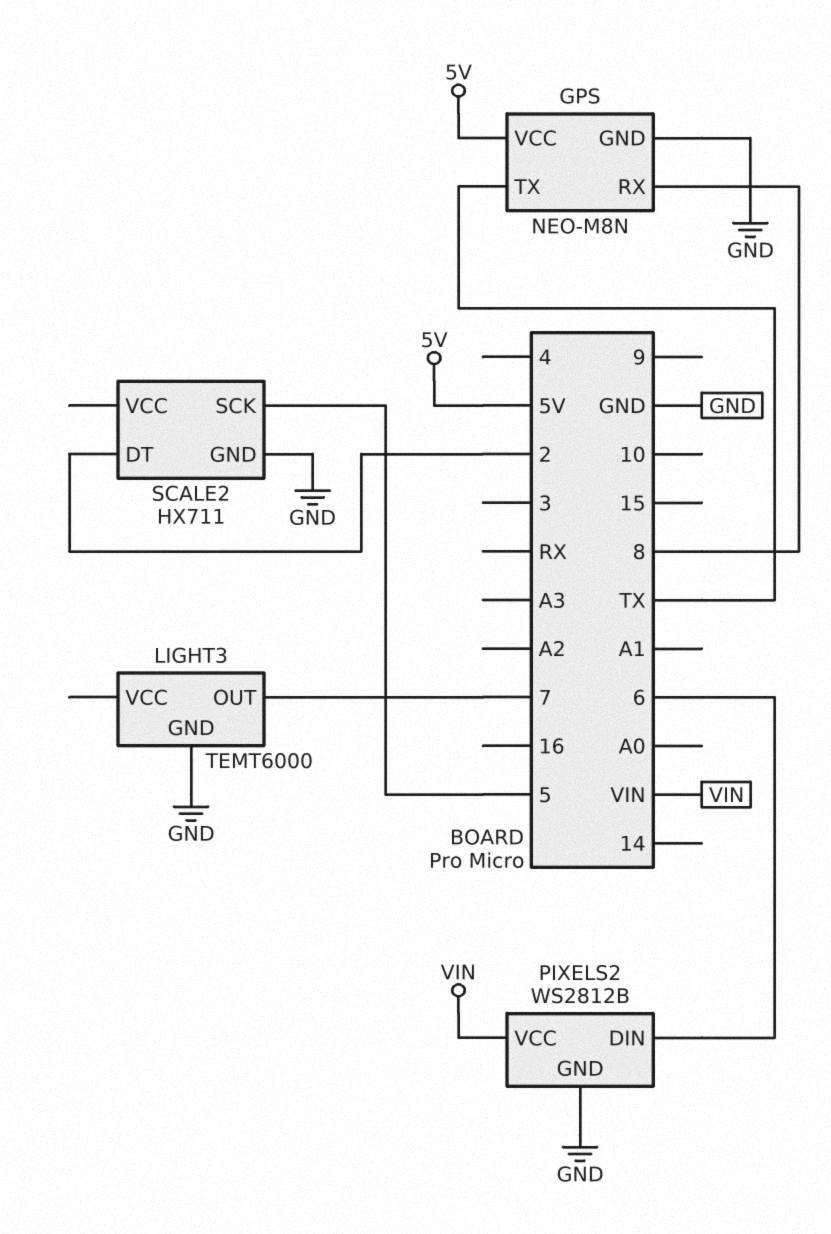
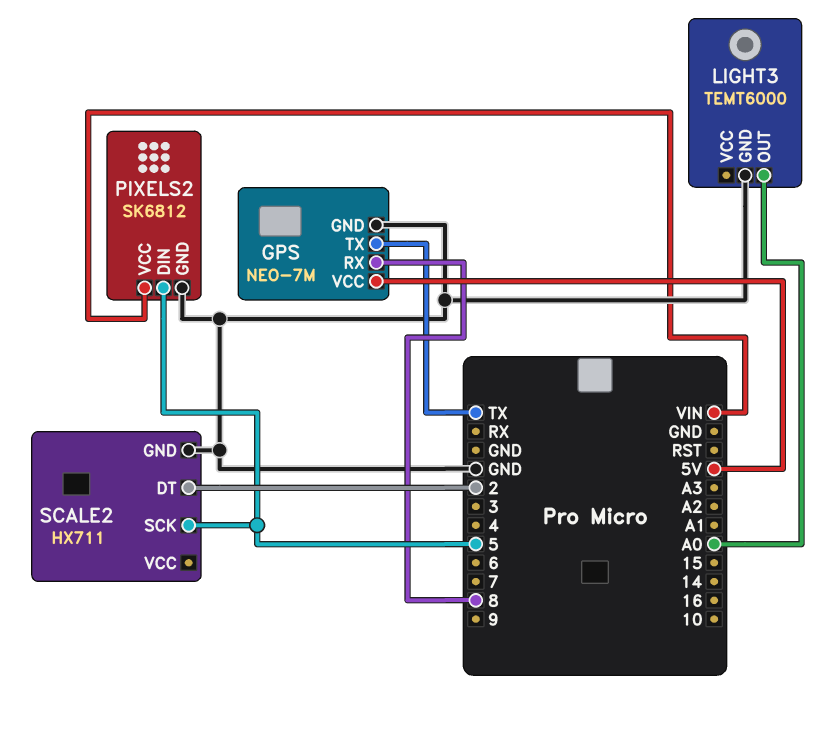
GPS: NEO-M8N -> NEO-7M
LIGHT3 pin OUT: 7 -> A0
PIXELS2: WS2812B -> SK6812
PIXELS2 pin DIN: 6 -> 5

